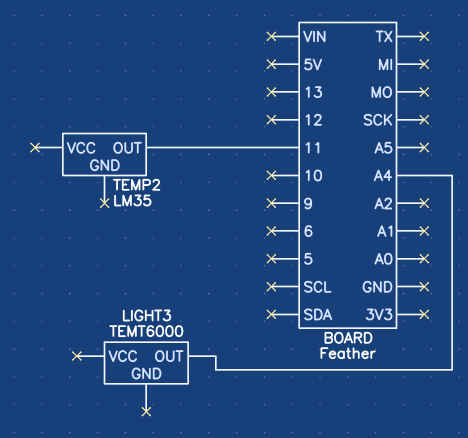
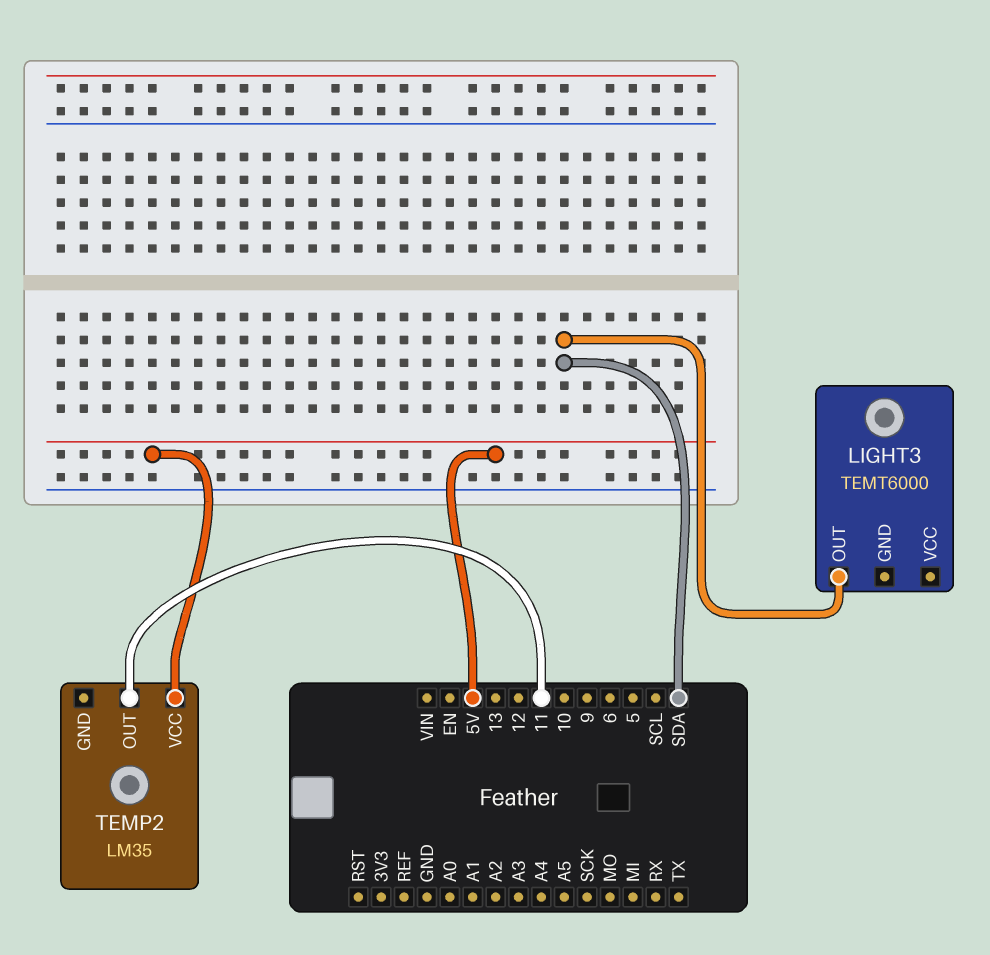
LIGHT3 pin OUT: A4 -> SDA
TEMP2 pin VCC: none -> 5V

